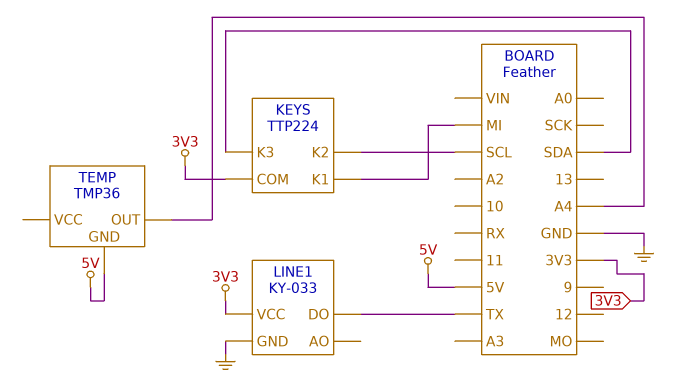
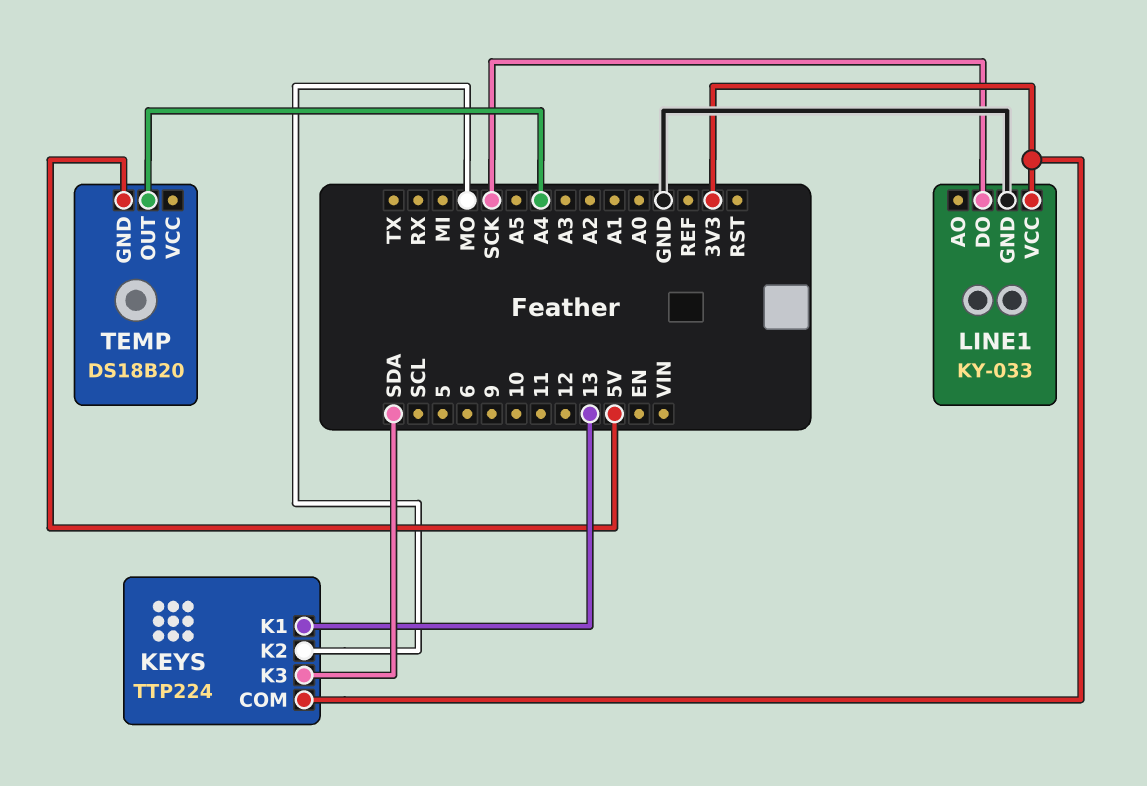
KEYS pin K1: MI -> 13
KEYS pin K2: SCL -> MO
LINE1 pin DO: TX -> SCK
TEMP: TMP36 -> DS18B20

